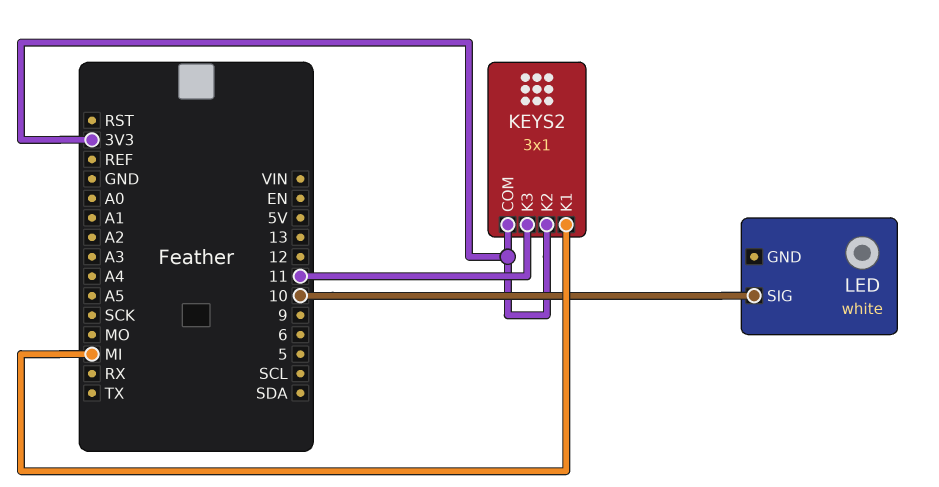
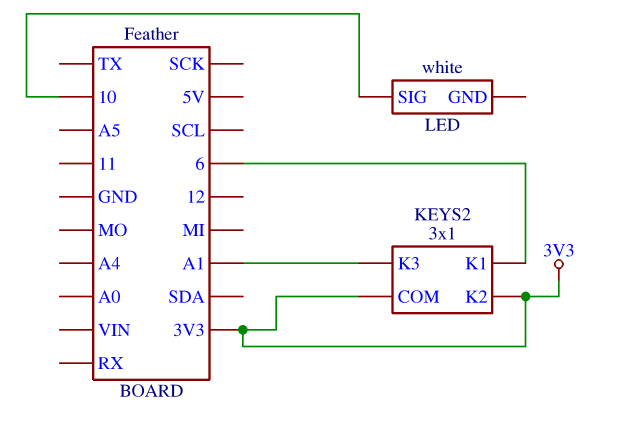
KEYS2 pin K1: MI -> 6
KEYS2 pin K3: 11 -> A1

